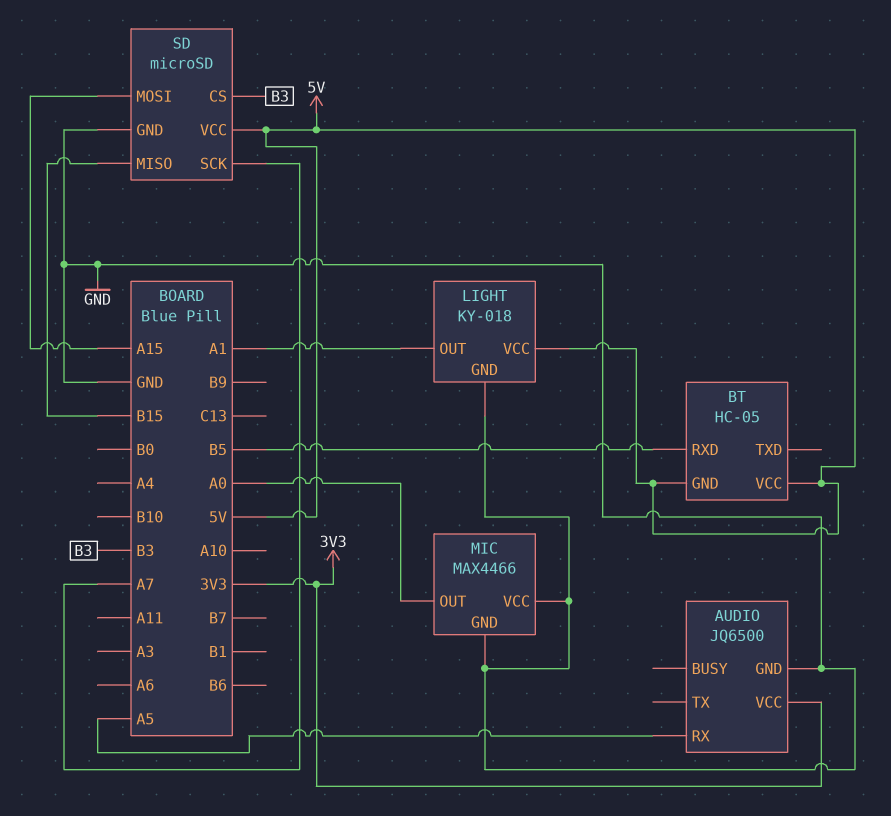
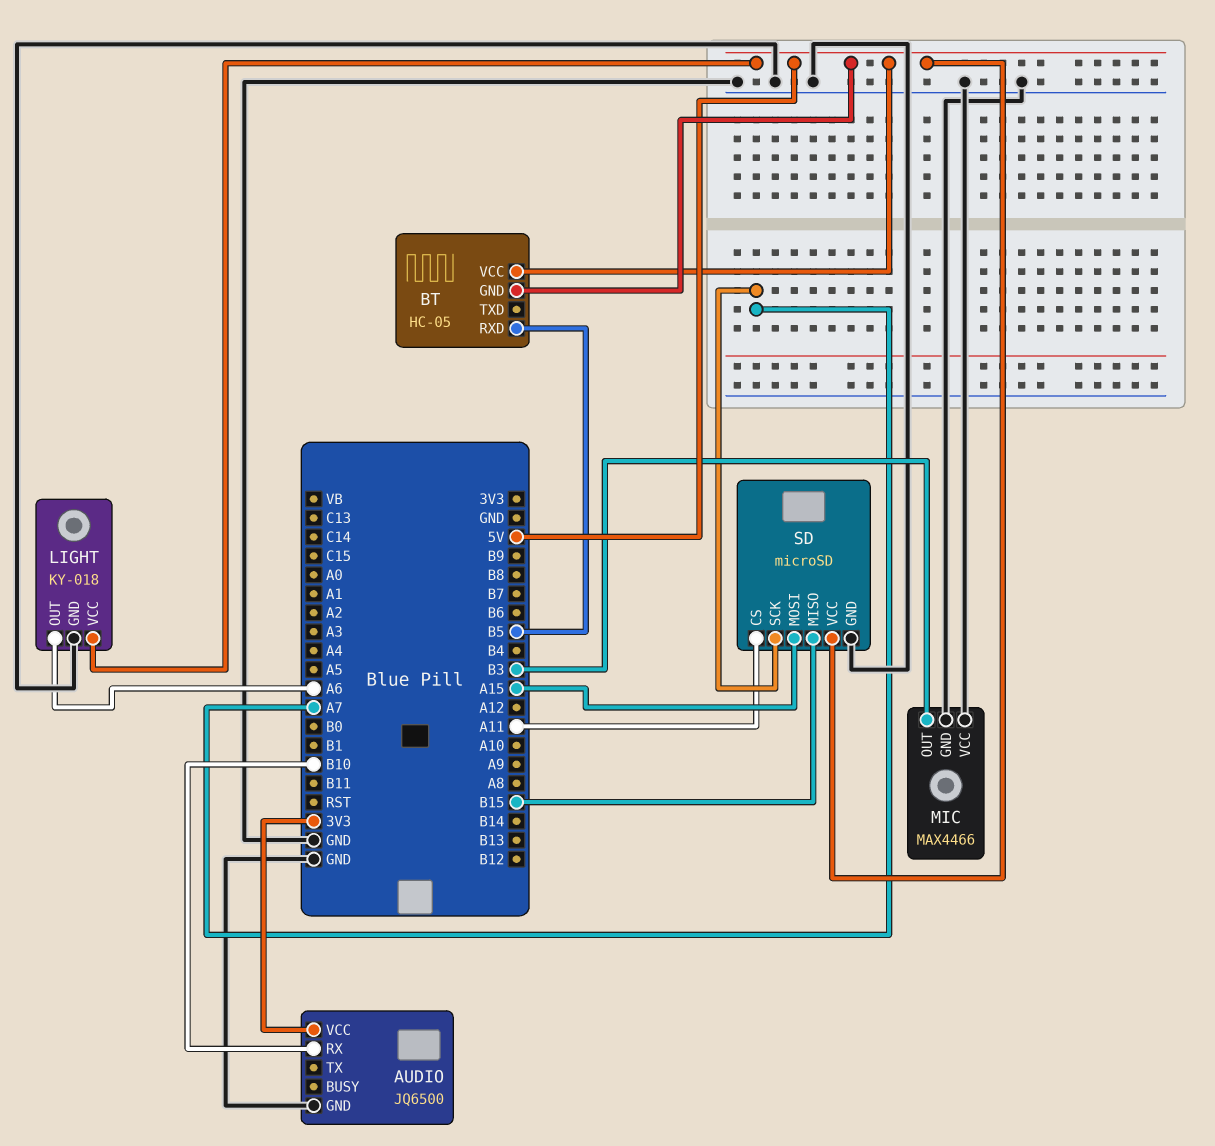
AUDIO pin RX: A5 -> B10
LIGHT pin OUT: A1 -> A6
MIC pin OUT: A0 -> B3
SD pin CS: B3 -> A11

